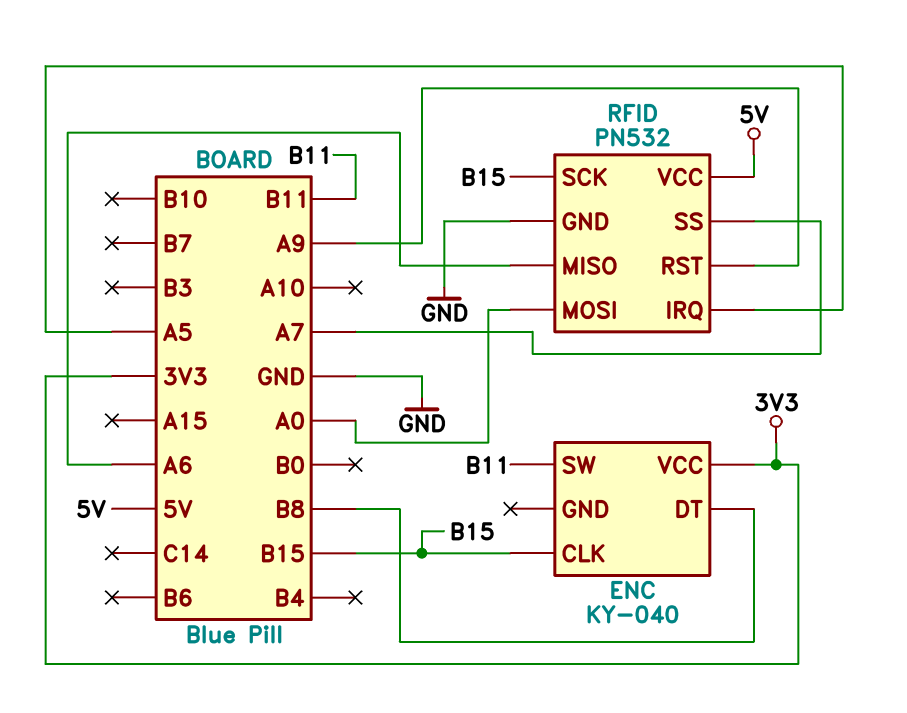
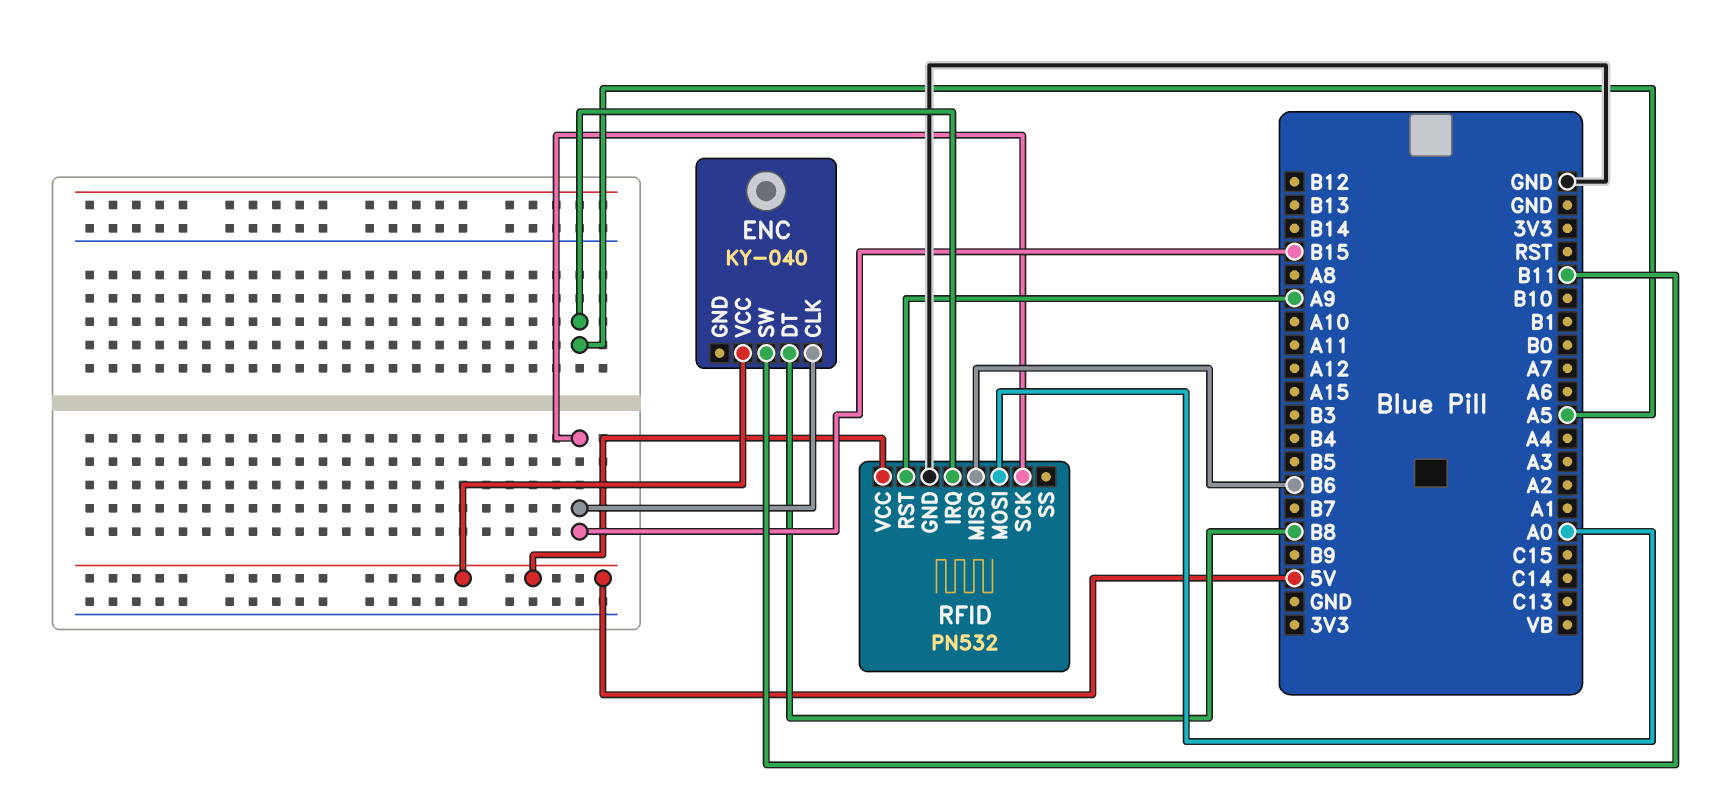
ENC pin VCC: 3V3 -> 5V
RFID pin MISO: A6 -> B6
RFID pin SS: A7 -> none

